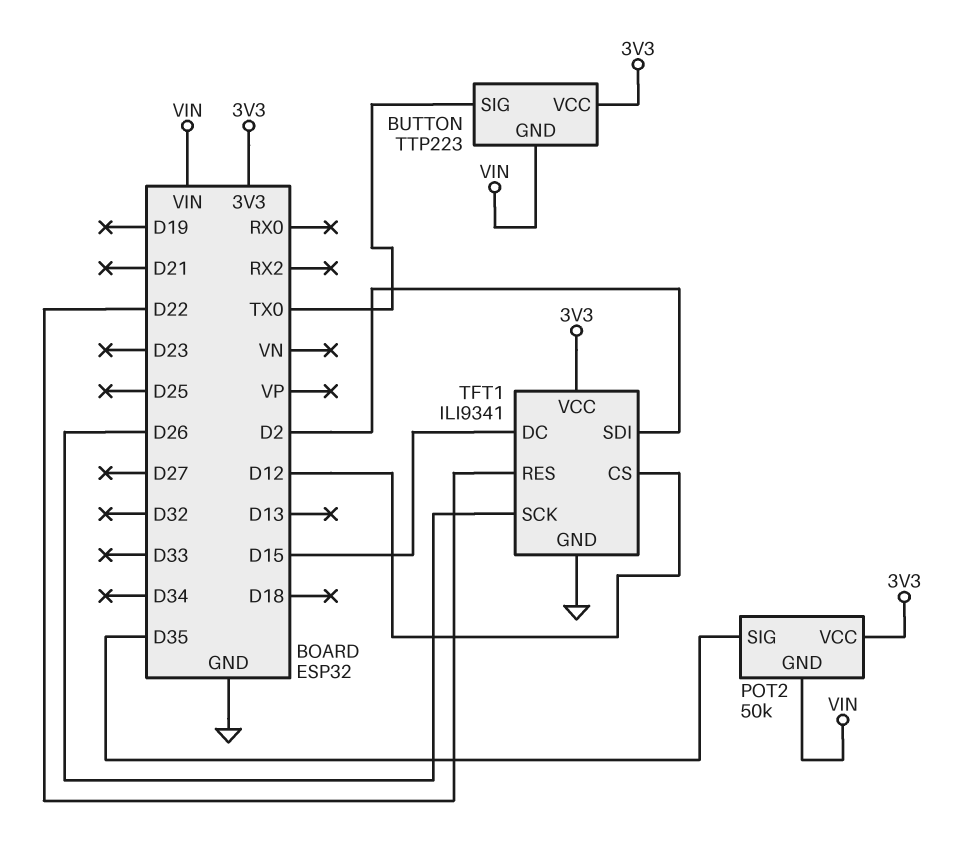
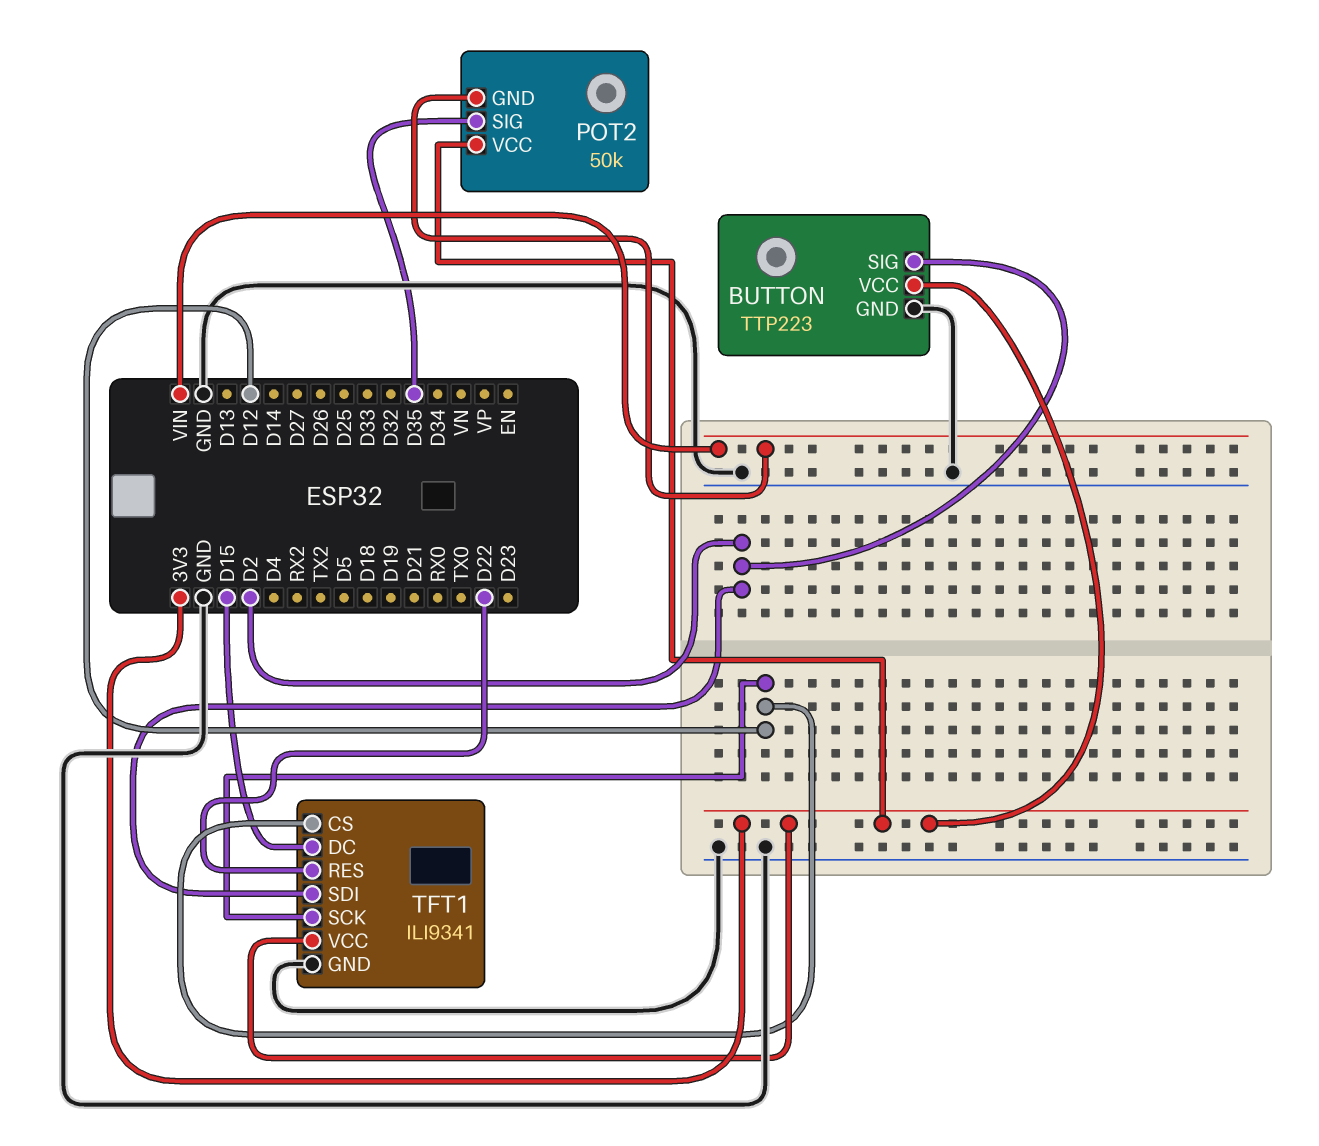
BUTTON pin GND: VIN -> GND
BUTTON pin SIG: TX0 -> D2
TFT1 pin SCK: D26 -> D12

